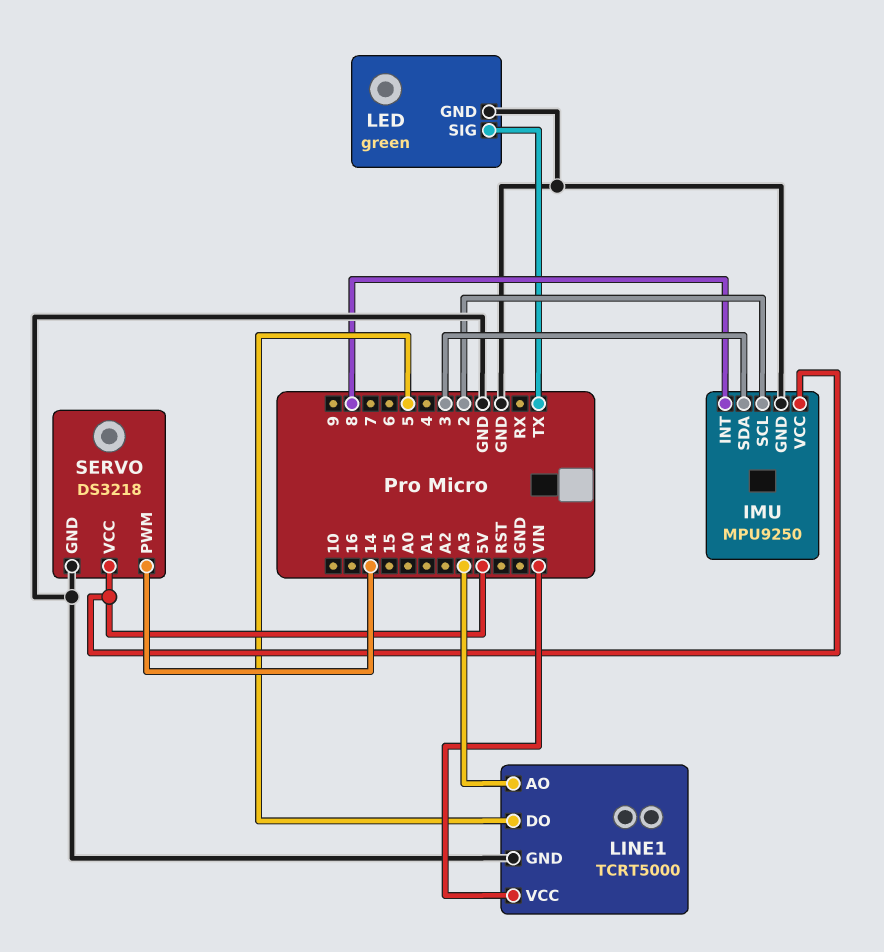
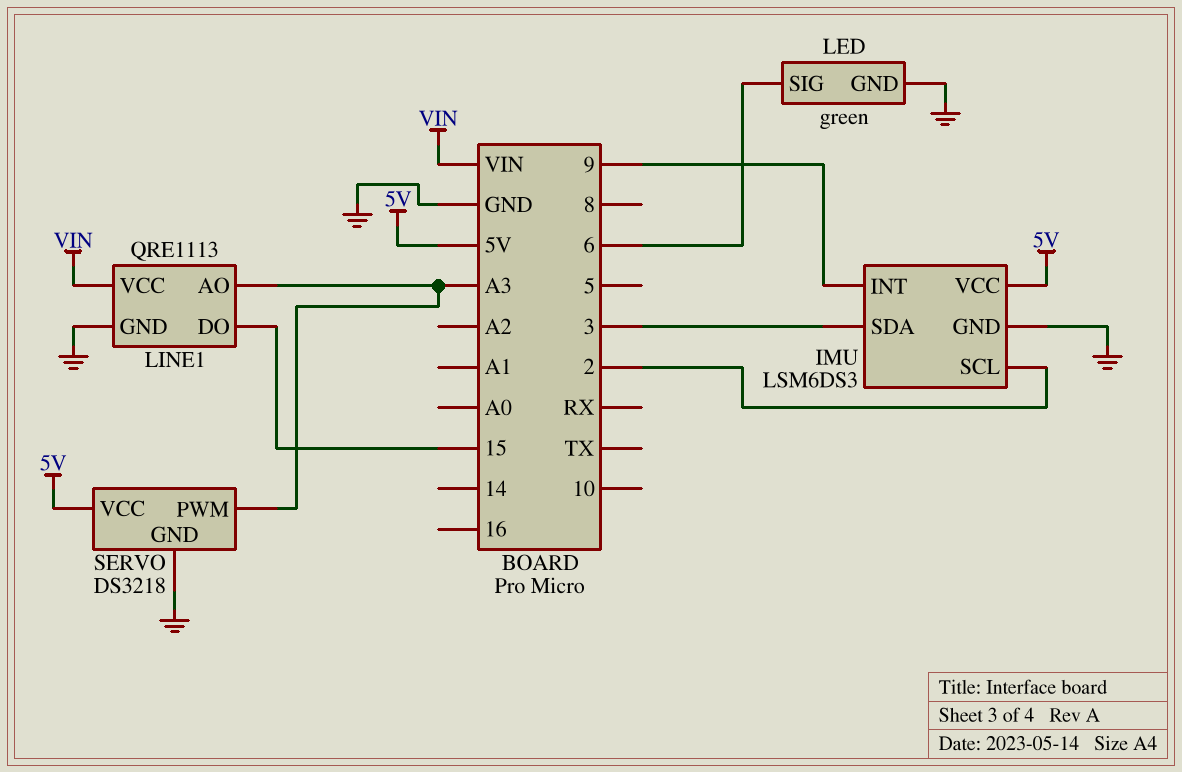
IMU: MPU9250 -> LSM6DS3
IMU pin INT: 8 -> 9
LED pin SIG: TX -> 6
LINE1: TCRT5000 -> QRE1113
LINE1 pin DO: 5 -> 15
SERVO pin PWM: 14 -> A3

